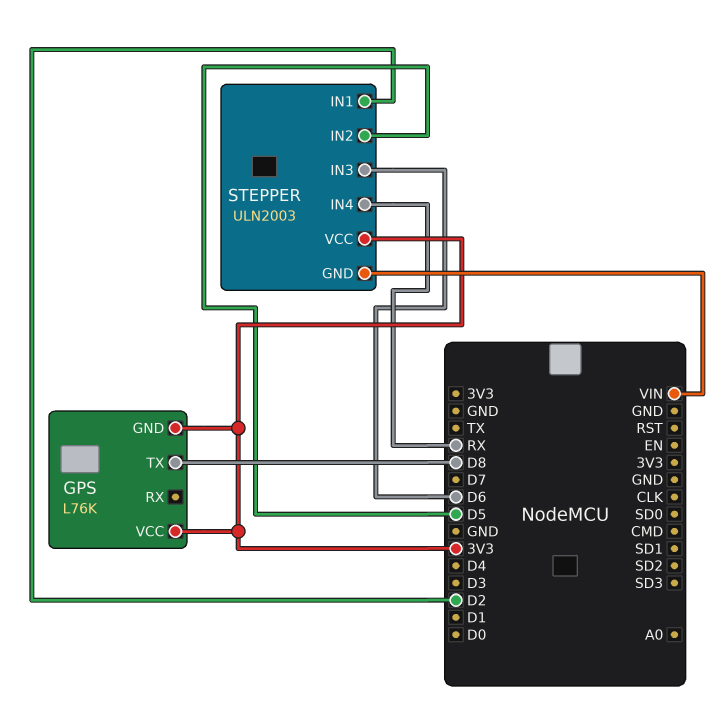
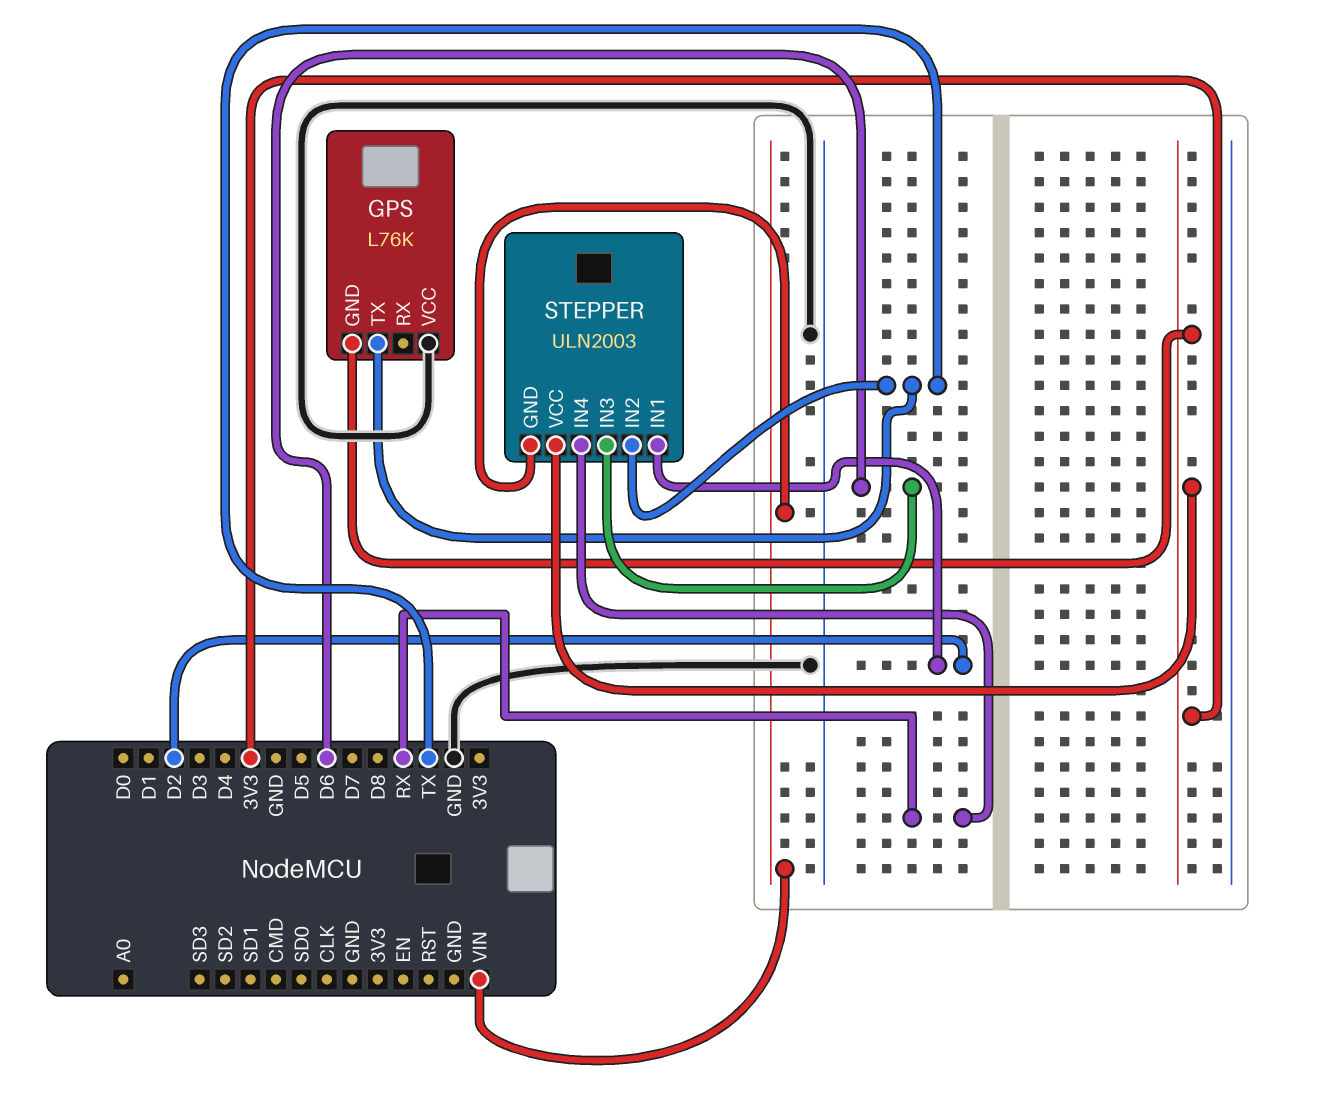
GPS pin TX: D8 -> TX
GPS pin VCC: 3V3 -> GND
STEPPER pin IN2: D5 -> TX

